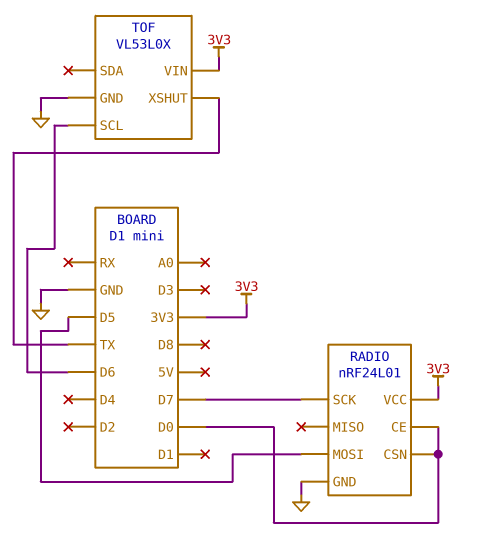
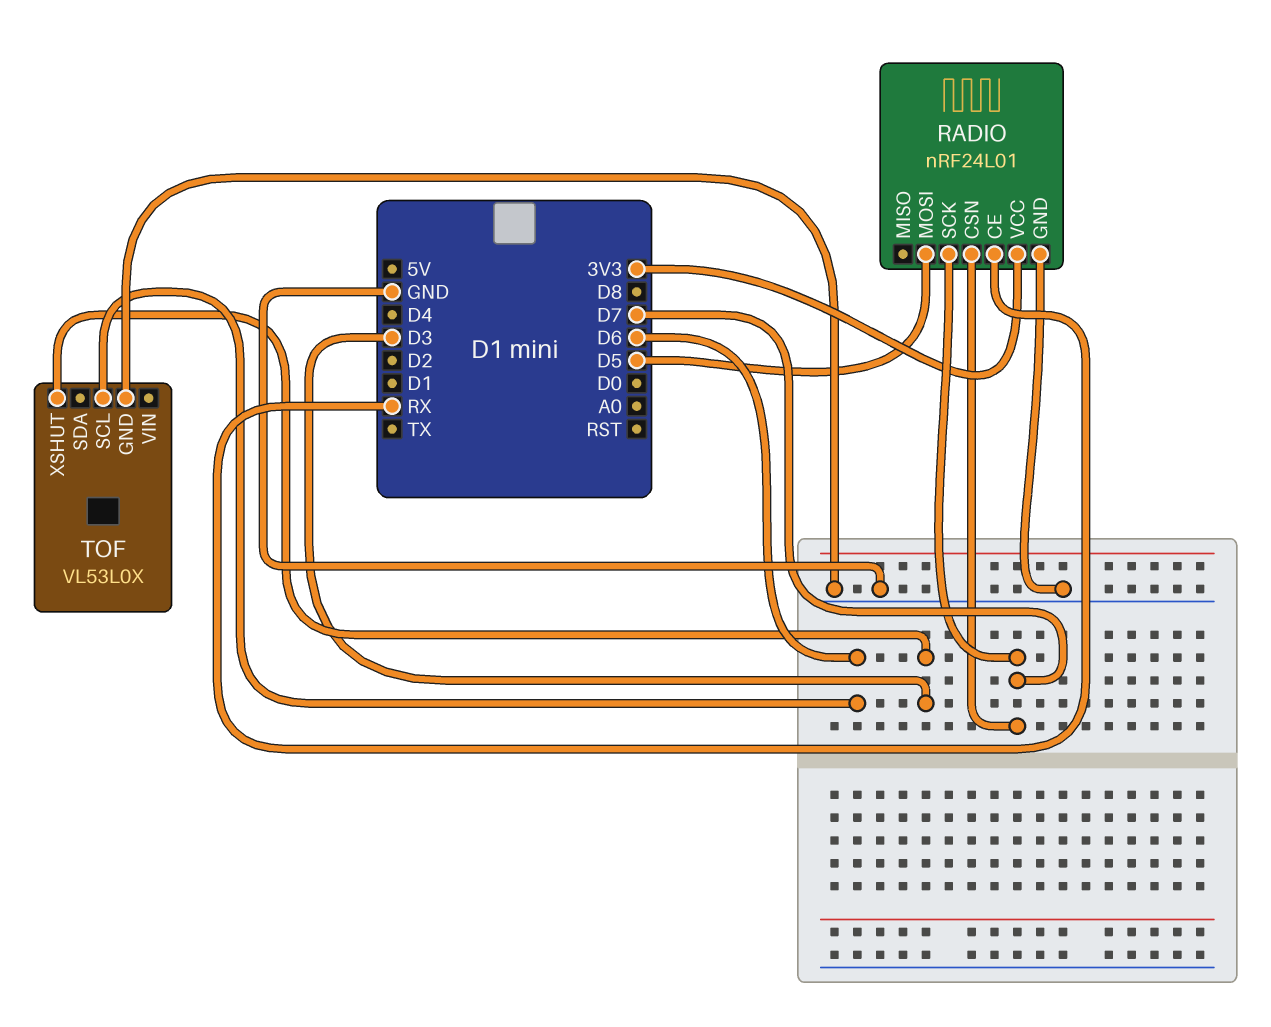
RADIO pin CE: D0 -> RX
RADIO pin CSN: D0 -> D7
TOF pin VIN: 3V3 -> none
TOF pin XSHUT: TX -> D3

